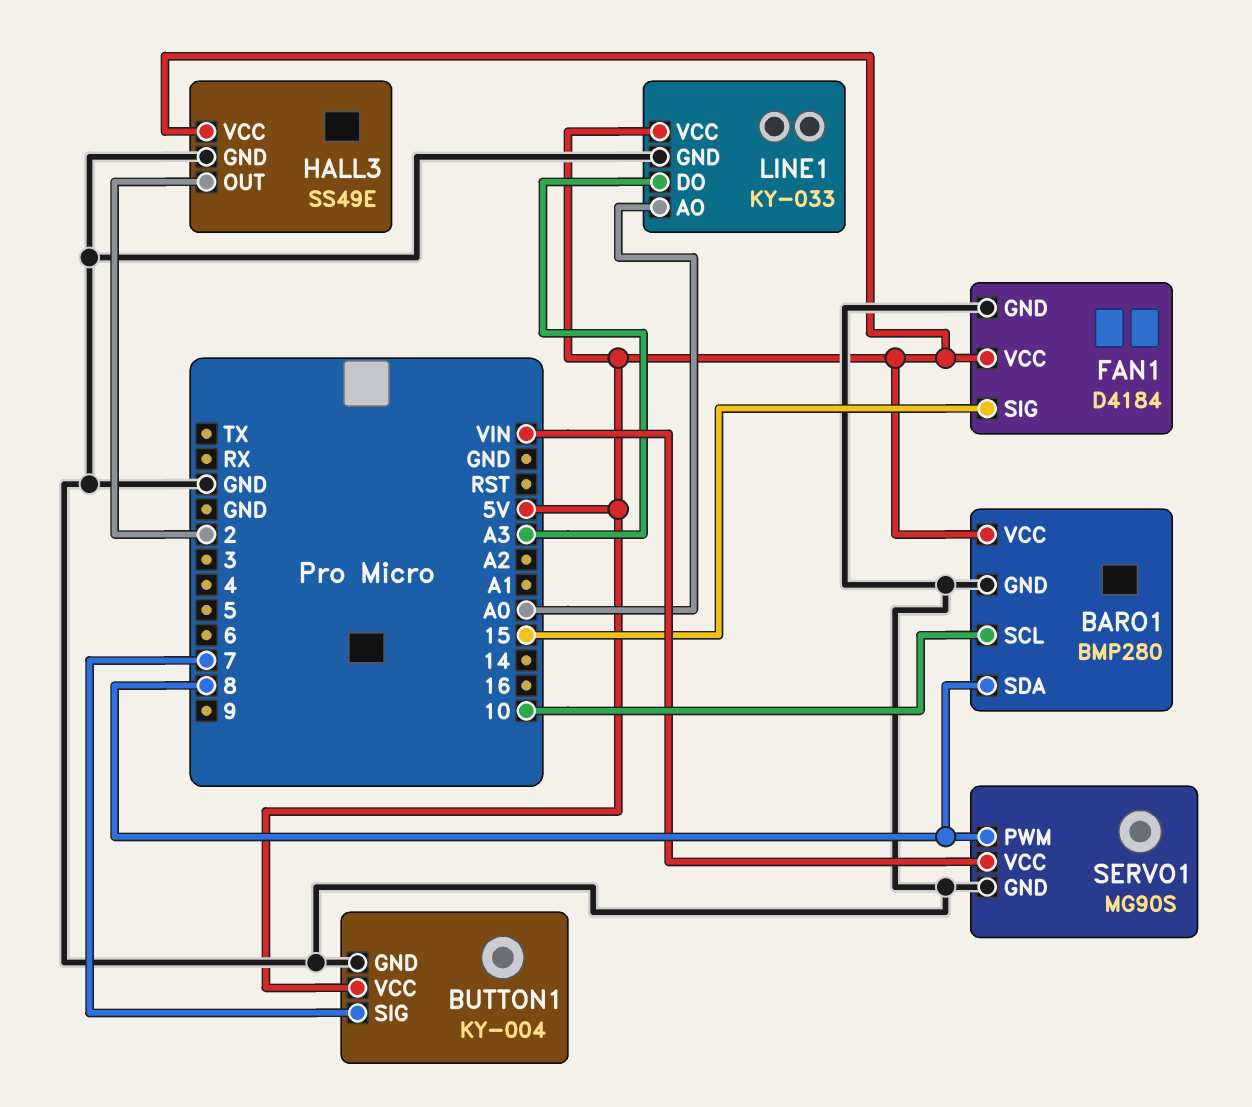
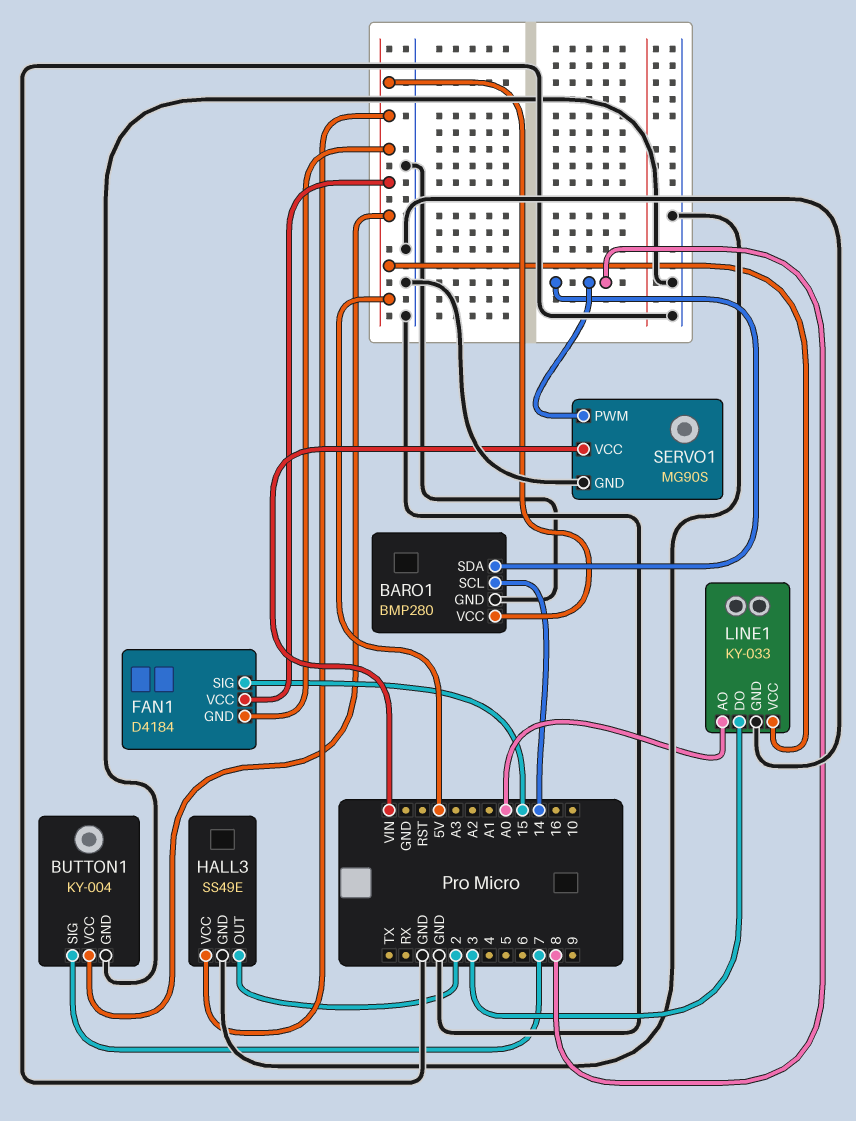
BARO1 pin SCL: 10 -> 14
FAN1 pin GND: GND -> 5V
LINE1 pin DO: A3 -> 3

